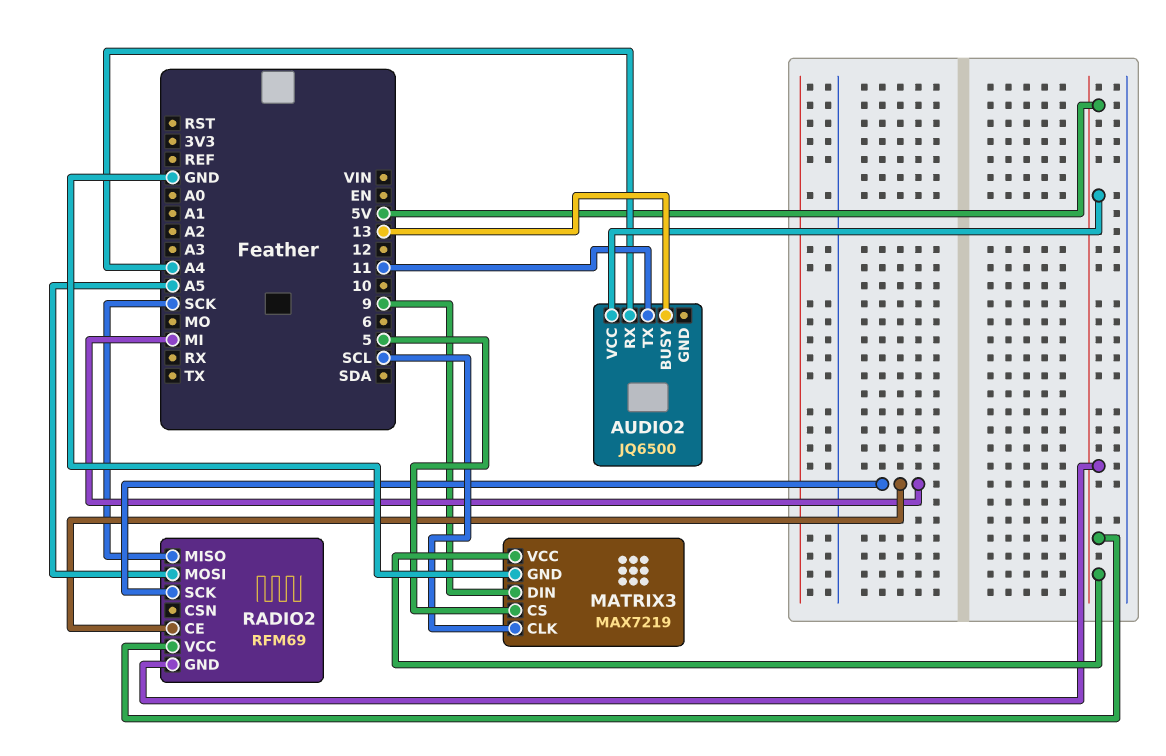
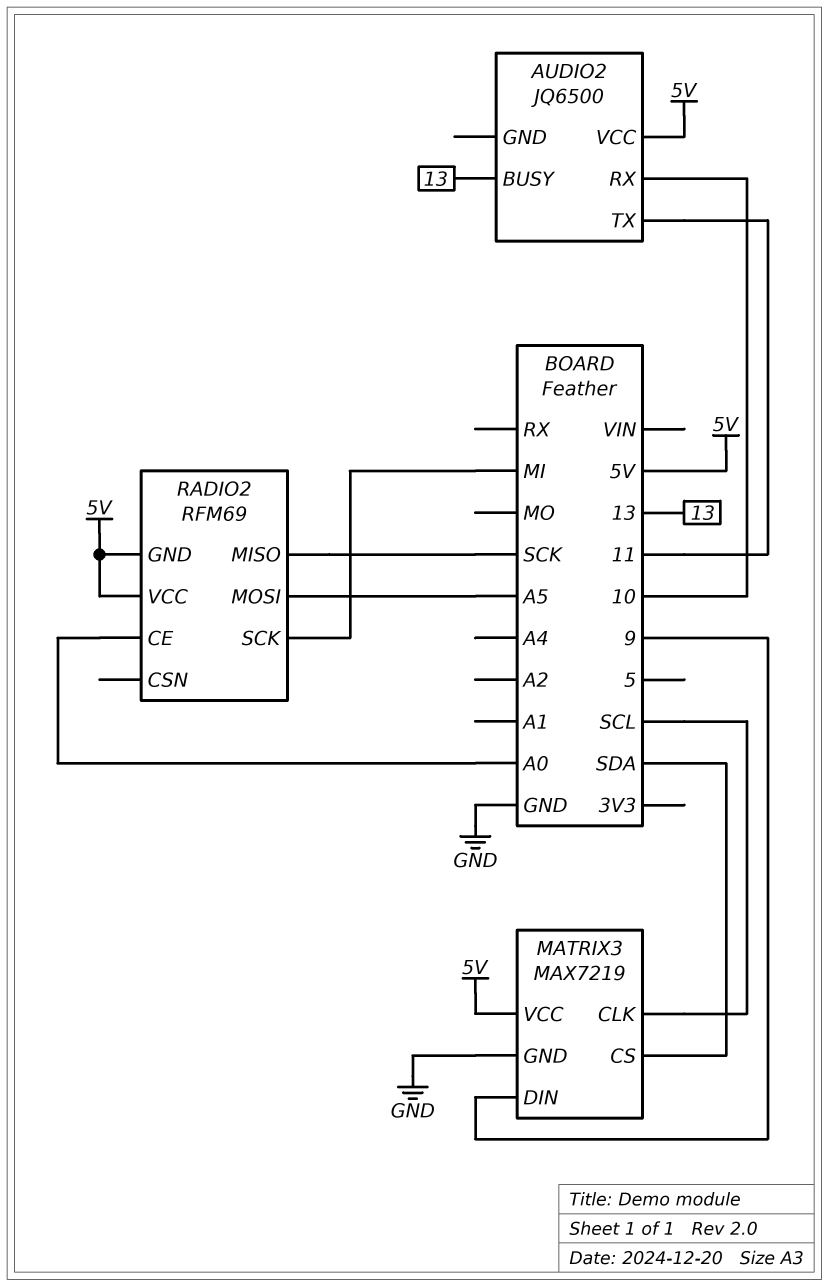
AUDIO2 pin RX: A4 -> 10
MATRIX3 pin CS: 5 -> SDA
RADIO2 pin CE: MI -> A0

